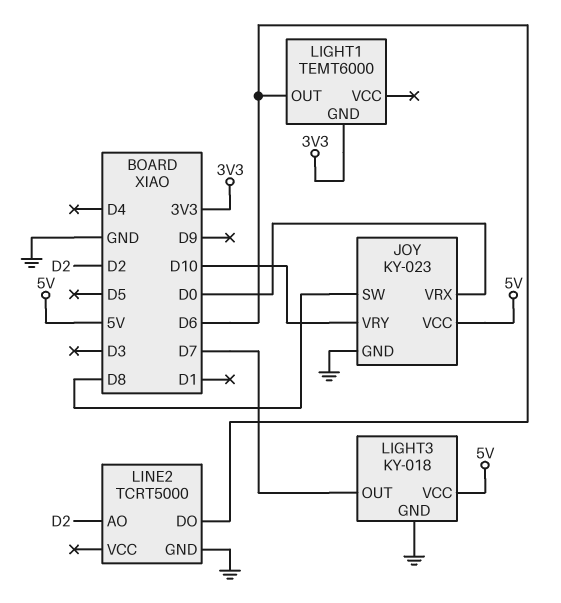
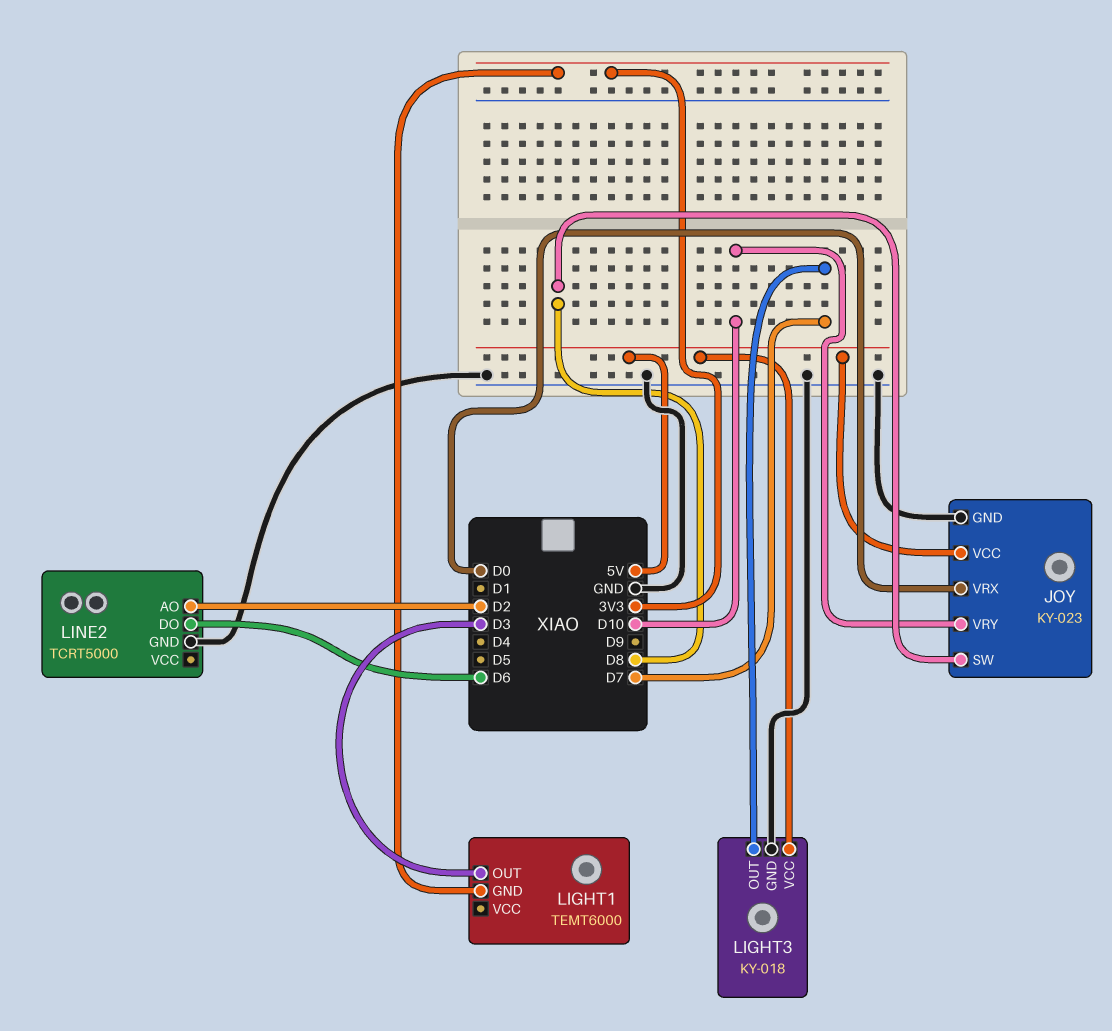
LIGHT1 pin OUT: D6 -> D3

